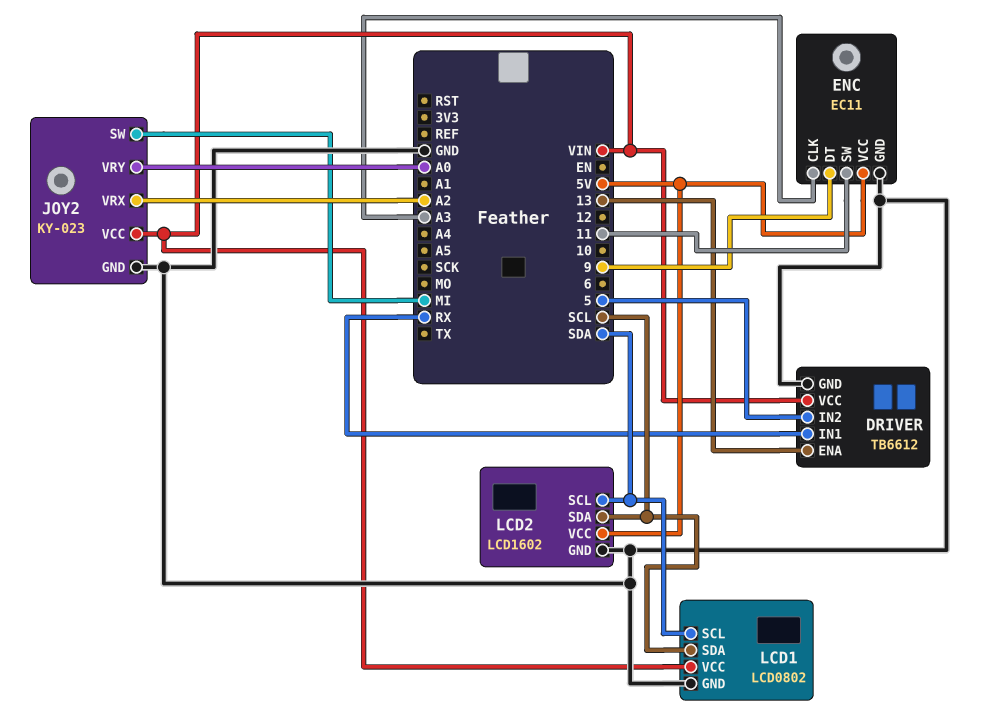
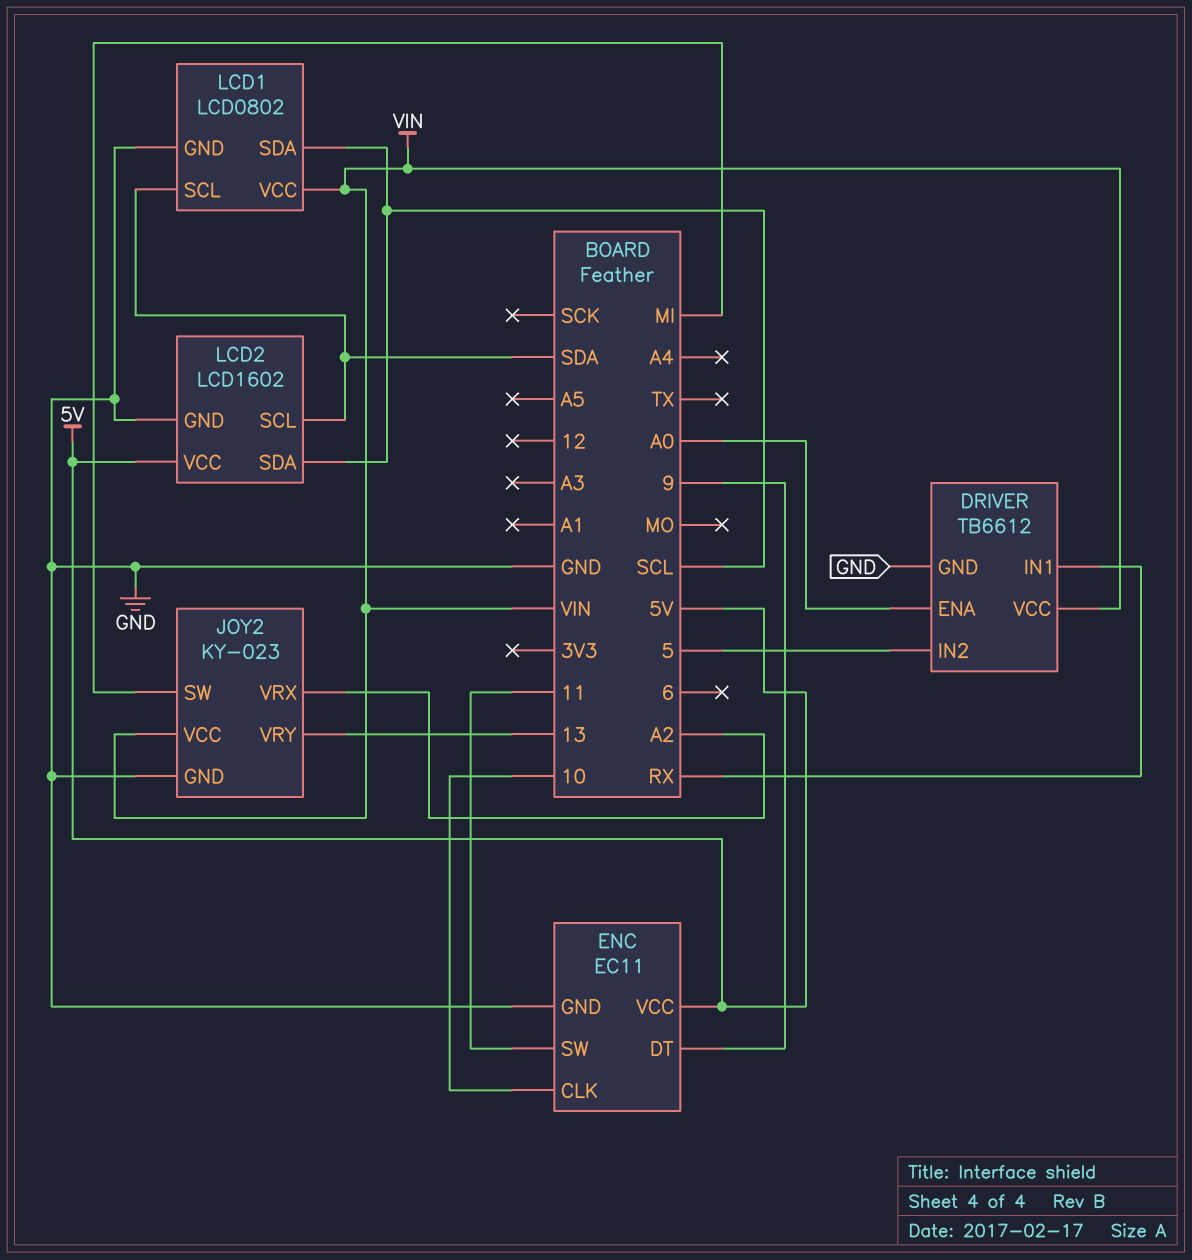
DRIVER pin ENA: 13 -> A0
ENC pin CLK: A3 -> 10
JOY2 pin VRY: A0 -> 13

